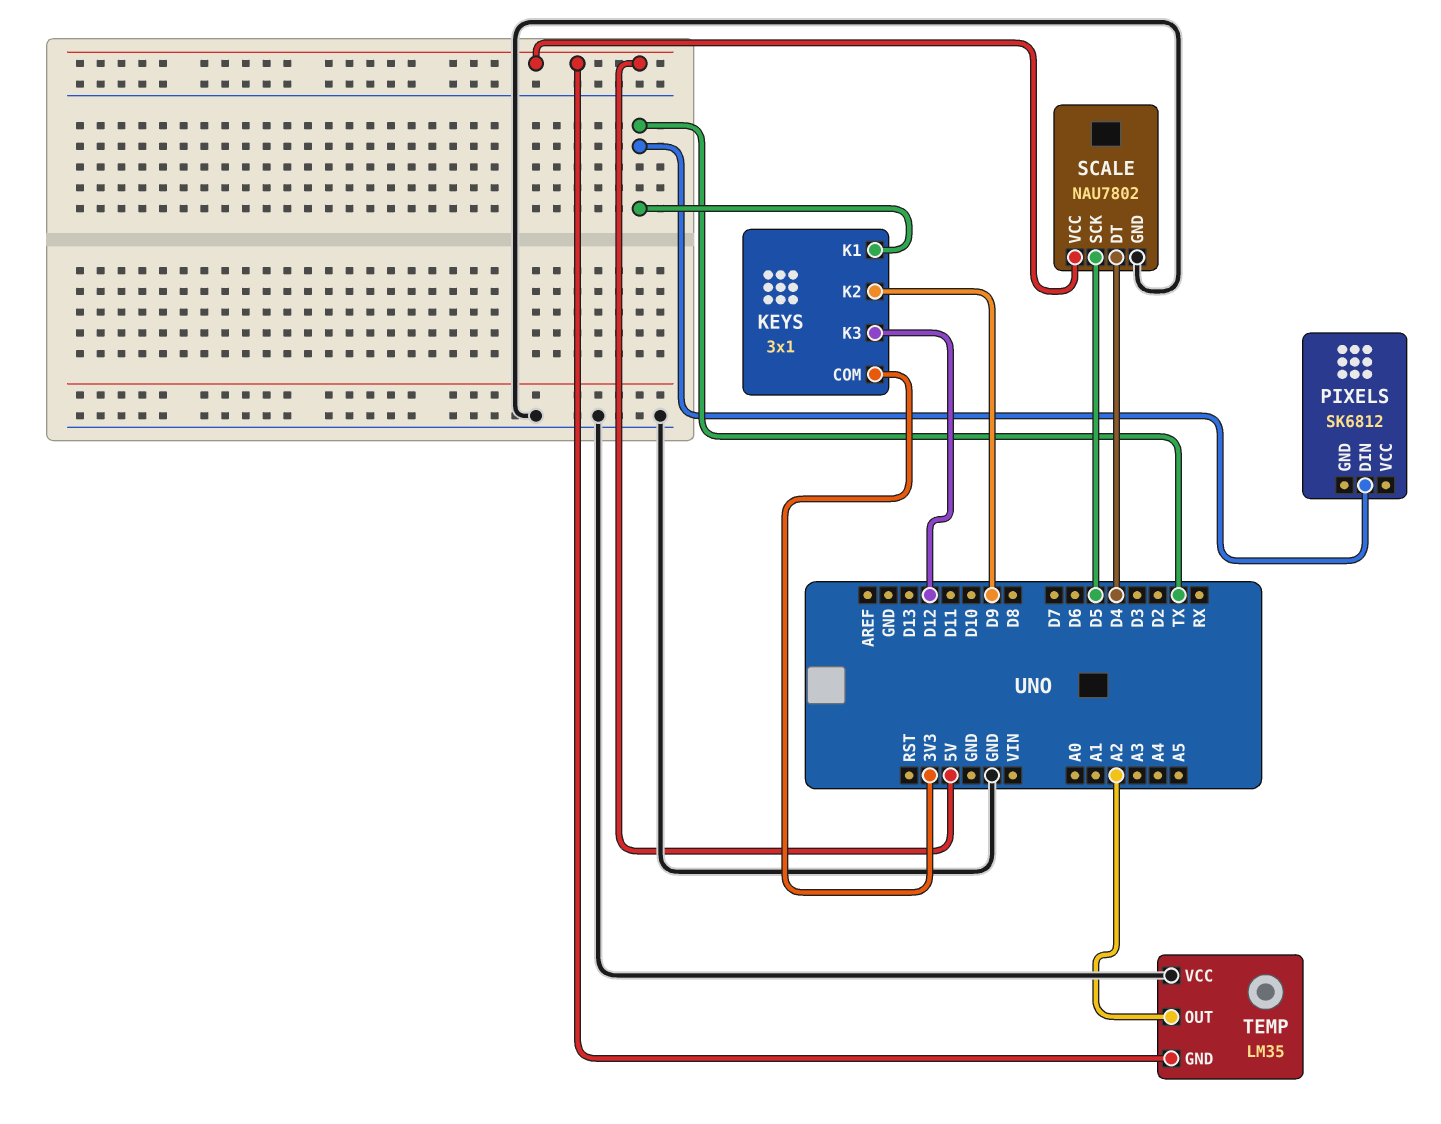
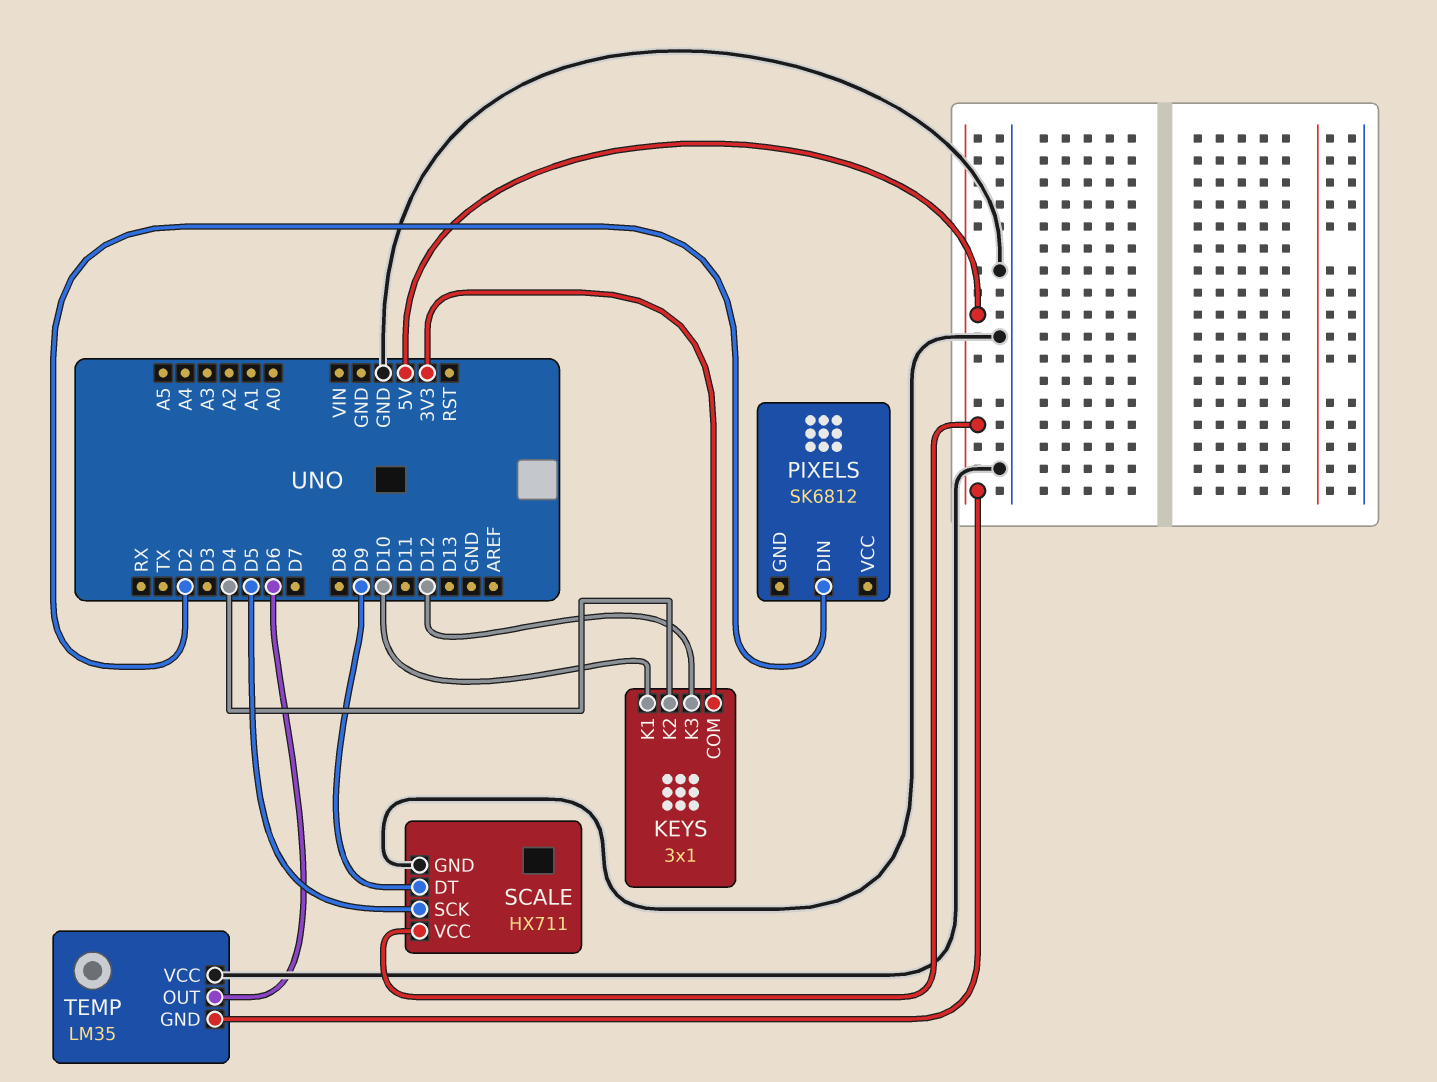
KEYS pin K1: TX -> D10
KEYS pin K2: D9 -> D4
PIXELS pin DIN: TX -> D2
SCALE: NAU7802 -> HX711
SCALE pin DT: D4 -> D9
TEMP pin OUT: A2 -> D6

